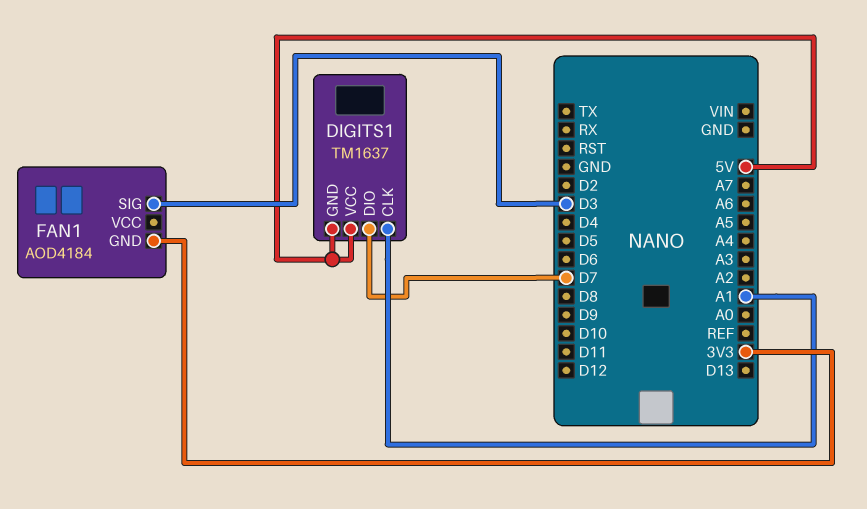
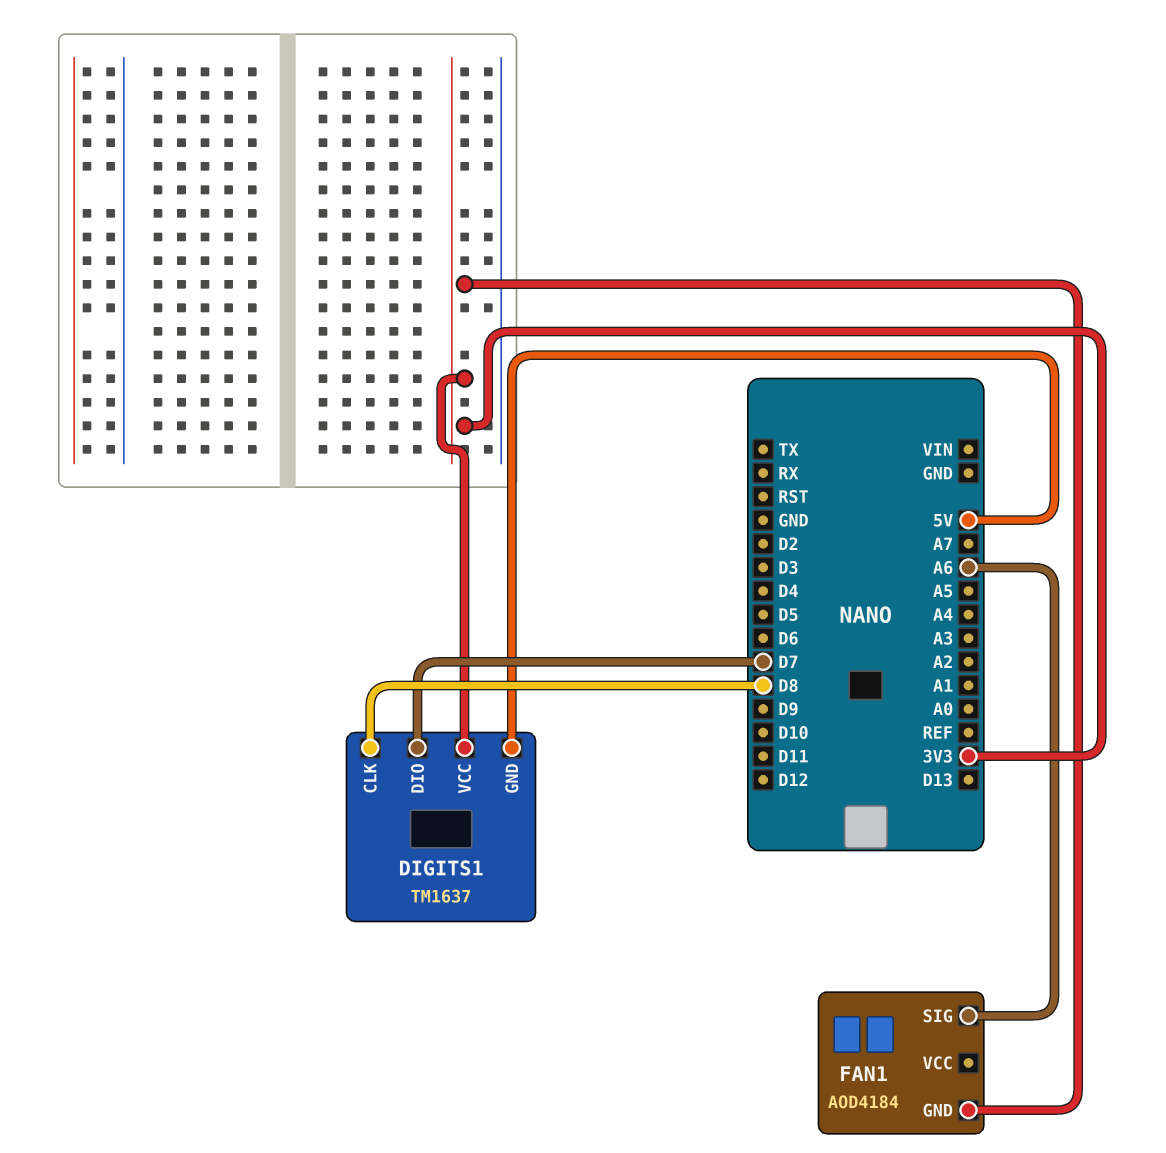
DIGITS1 pin CLK: A1 -> D8
DIGITS1 pin VCC: 5V -> 3V3
FAN1 pin SIG: D3 -> A6

